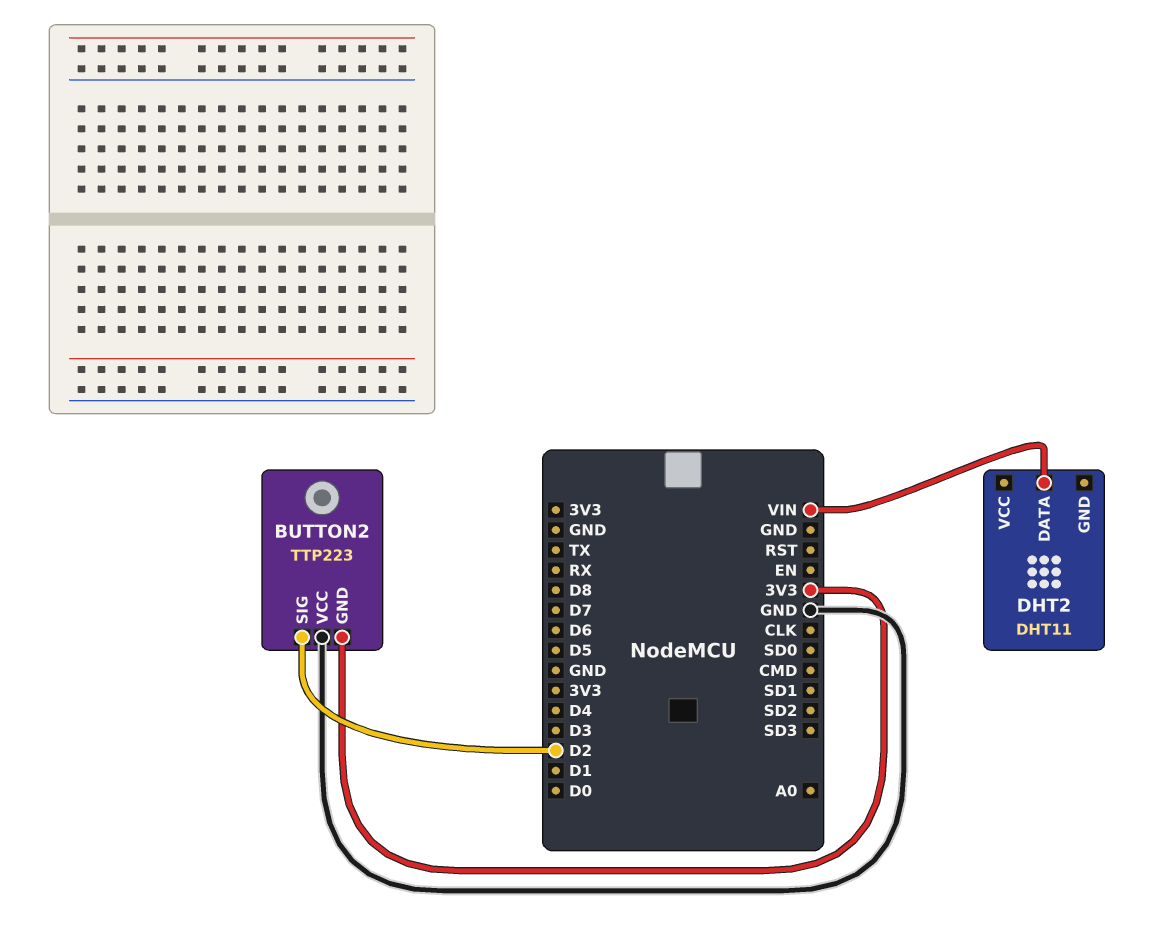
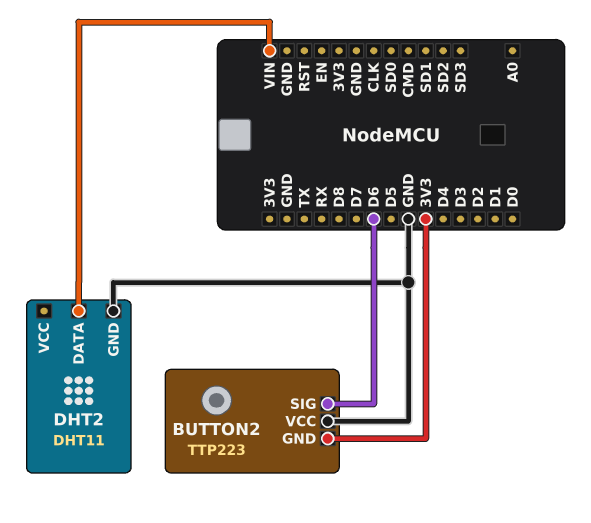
BUTTON2 pin SIG: D2 -> D6
DHT2 pin GND: none -> GND

